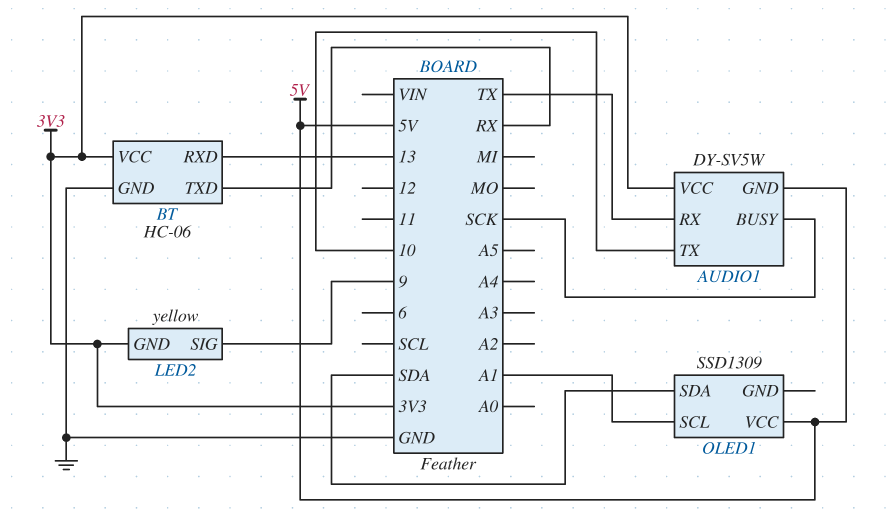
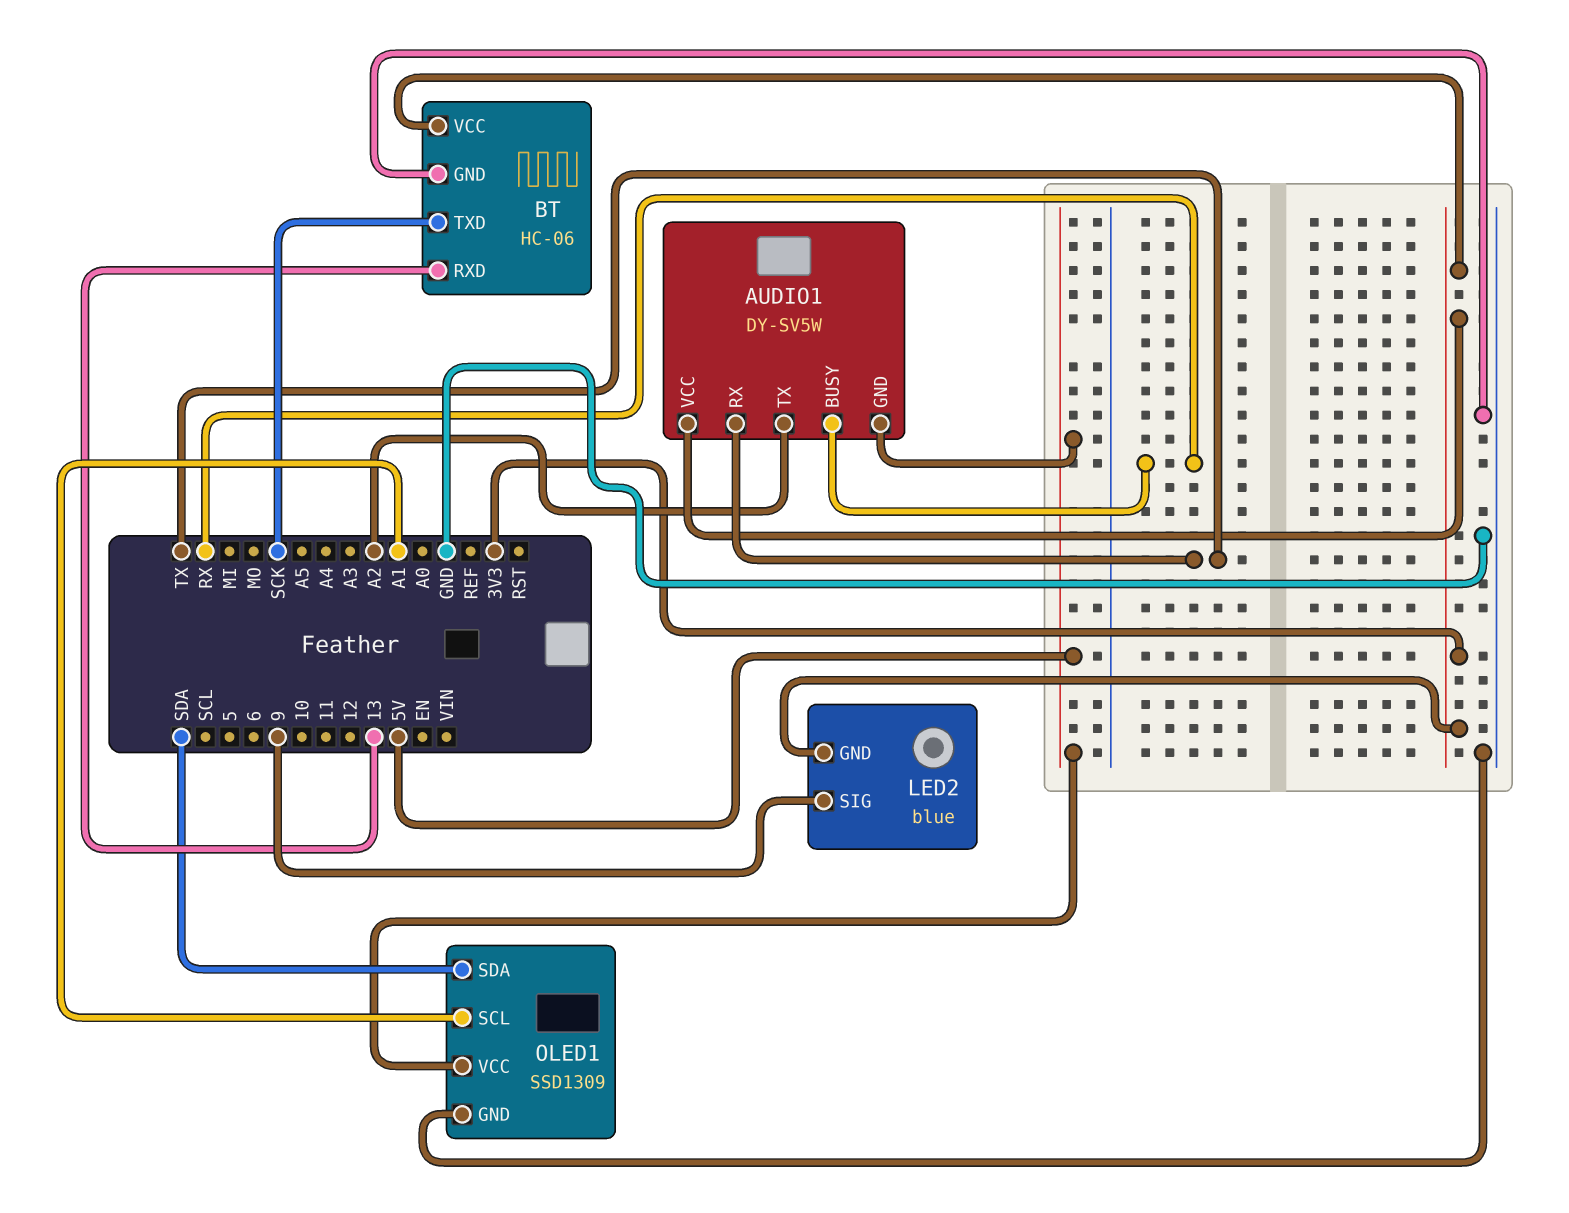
AUDIO1 pin BUSY: SCK -> RX
AUDIO1 pin TX: 10 -> A2
BT pin TXD: RX -> SCK
LED2: yellow -> blue
OLED1 pin GND: none -> GND

